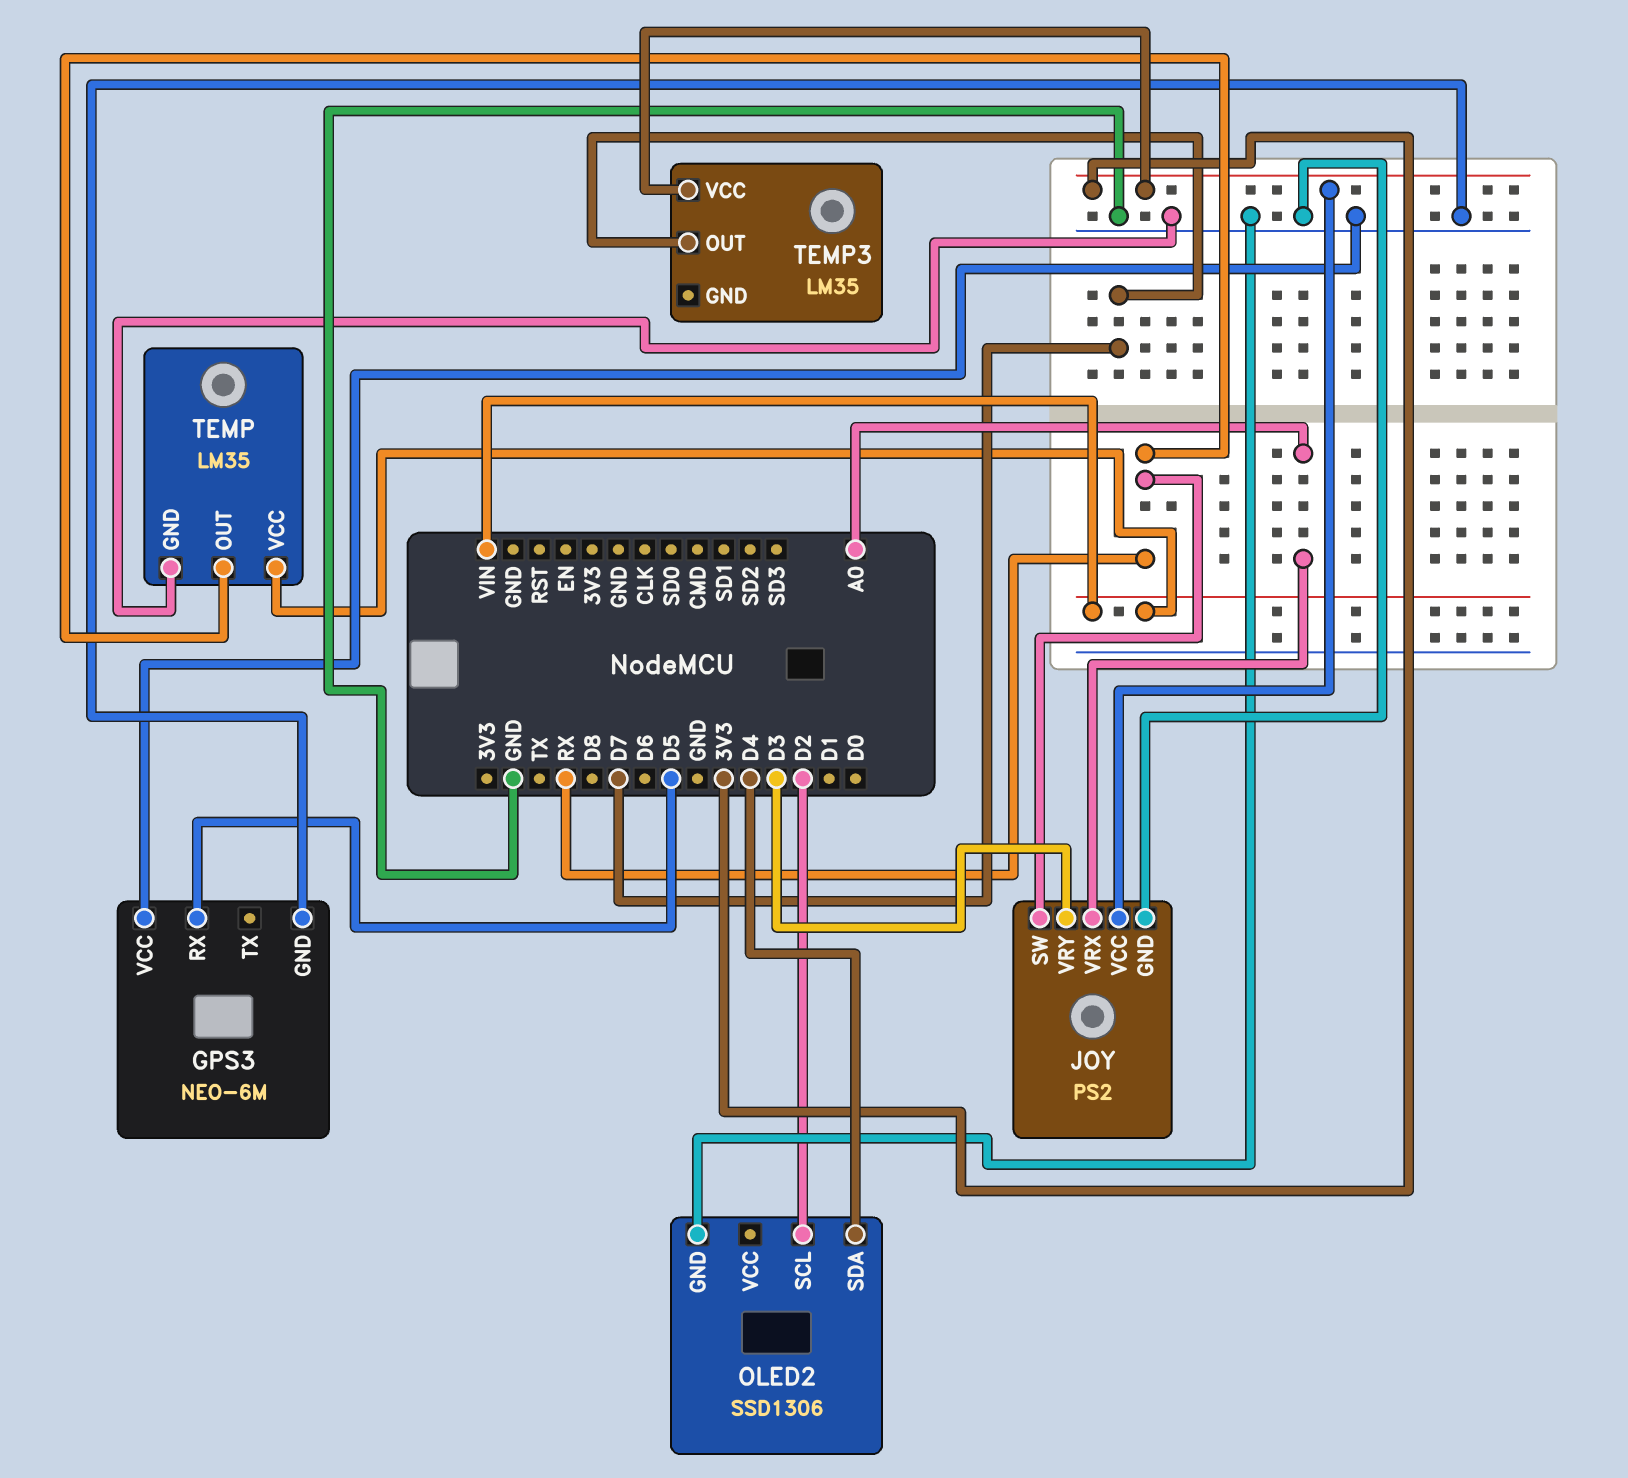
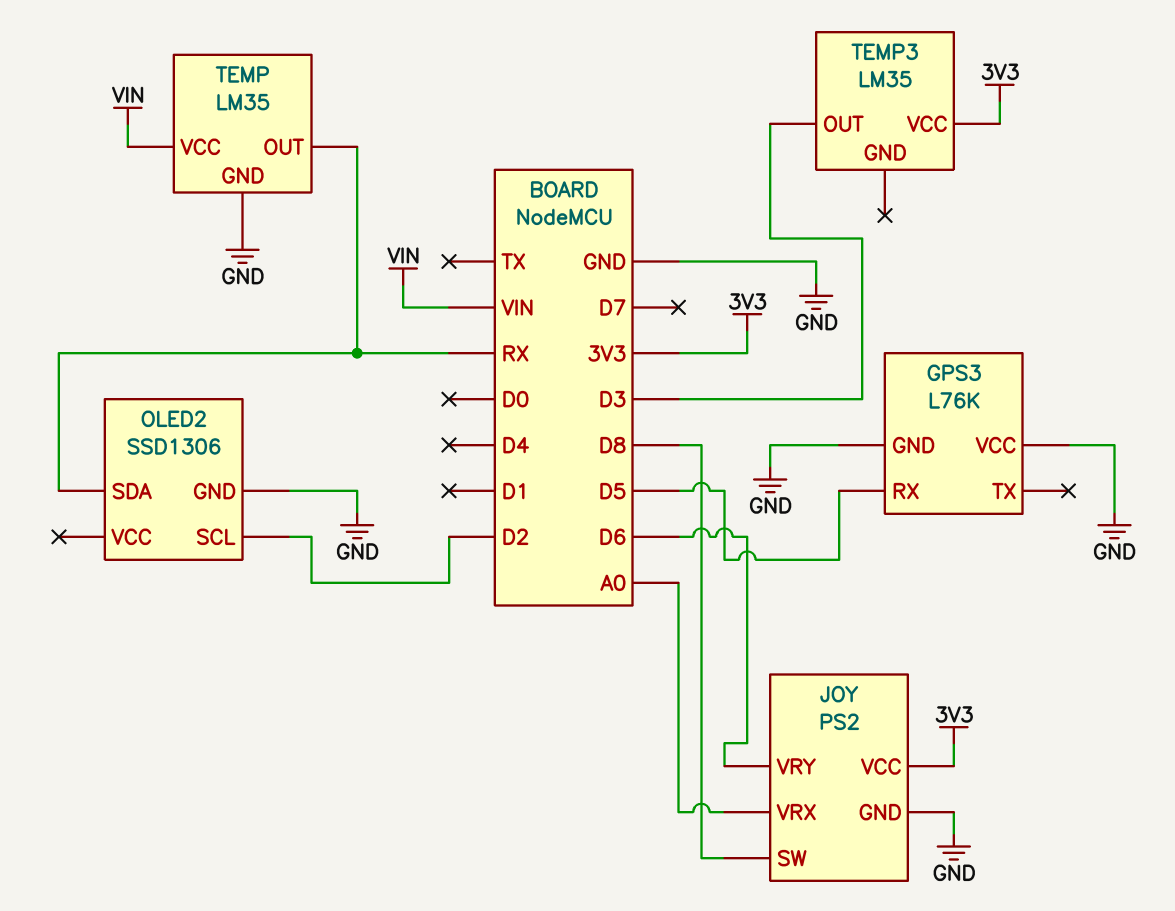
GPS3: NEO-6M -> L76K
JOY pin SW: RX -> D8
JOY pin VRY: D3 -> D6
OLED2 pin SDA: D4 -> RX
TEMP3 pin OUT: D7 -> D3

